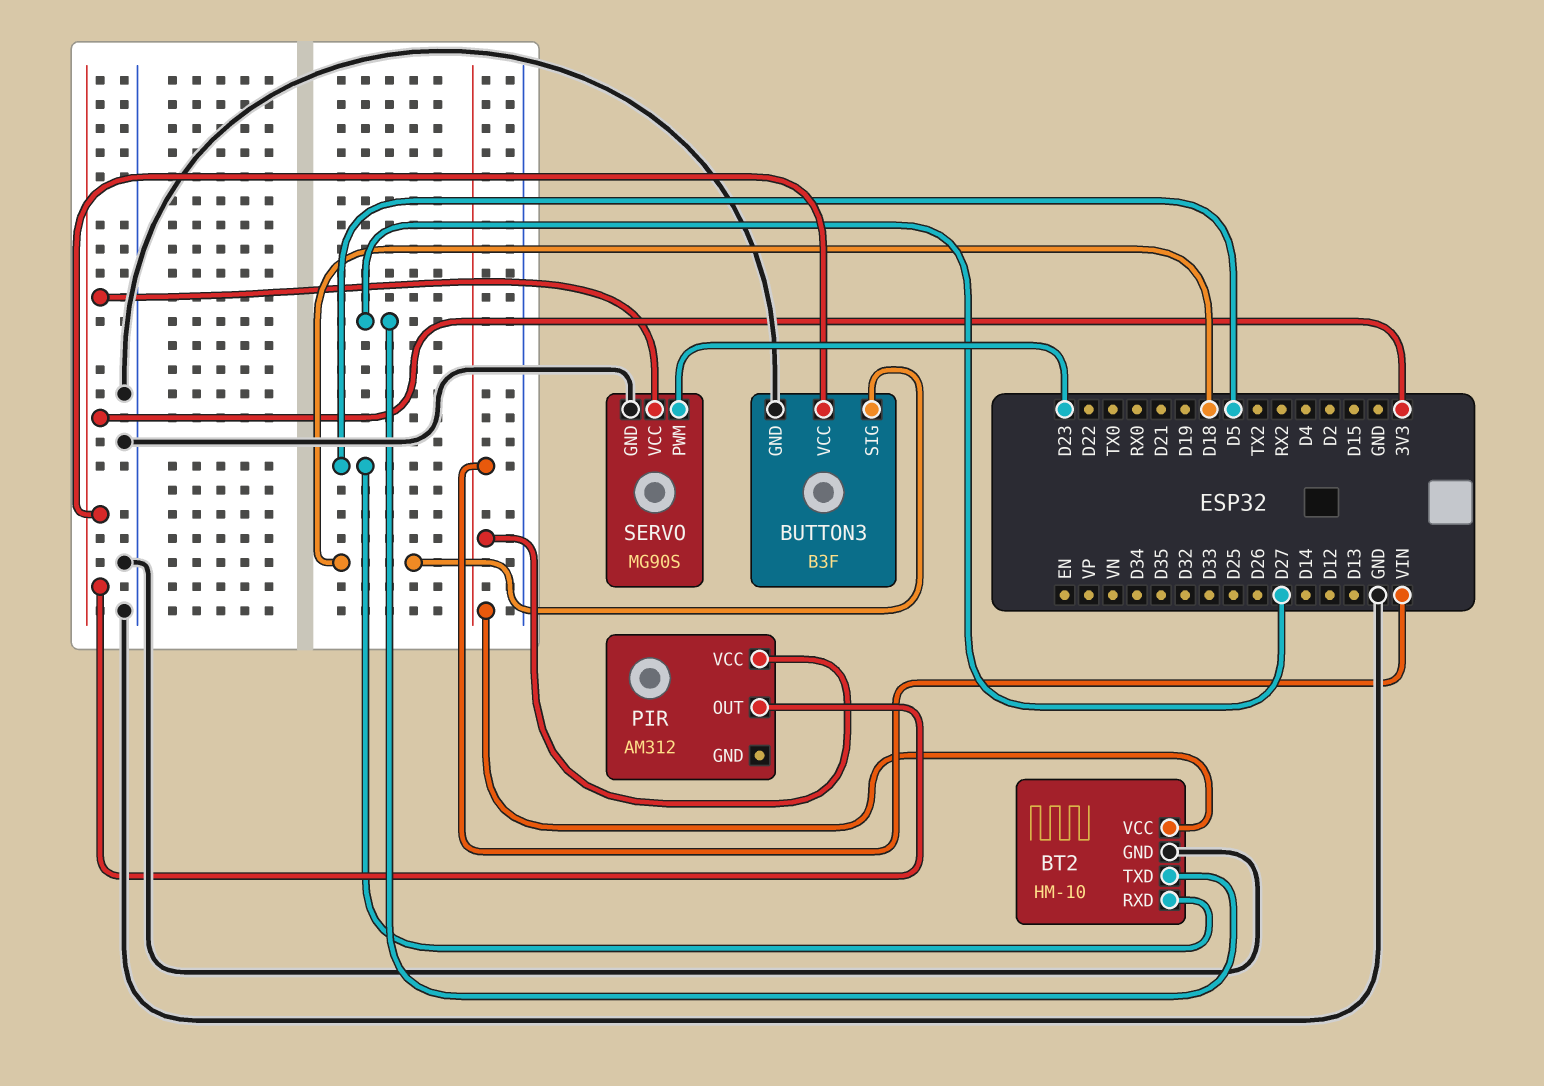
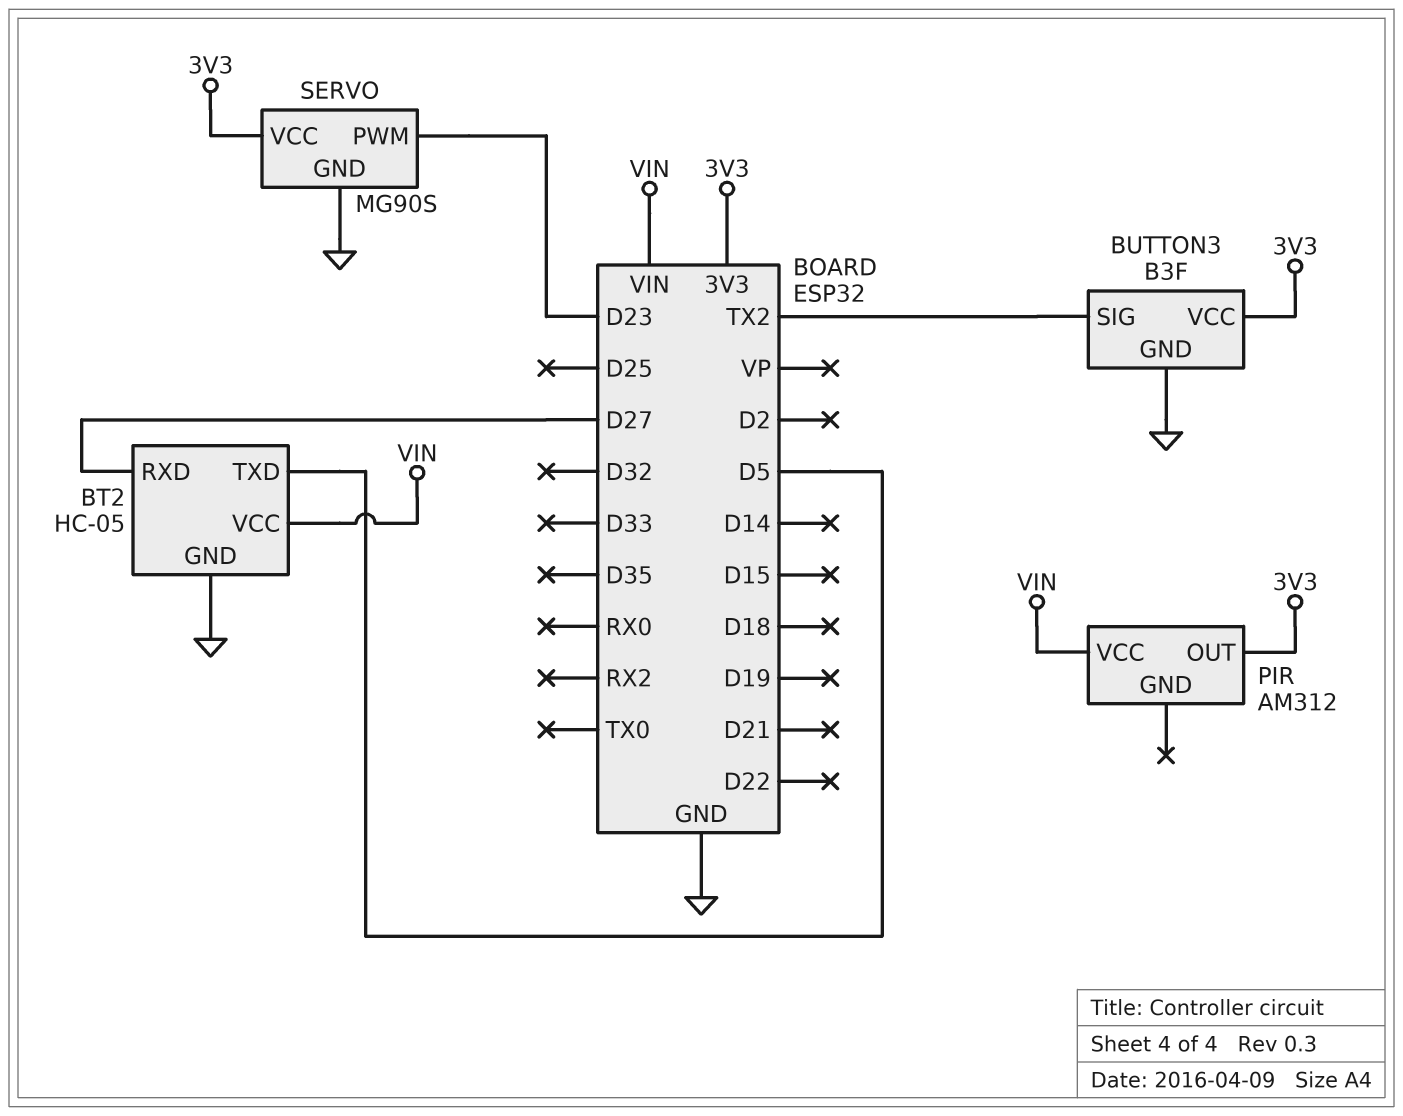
BT2: HM-10 -> HC-05
BT2 pin RXD: D5 -> D27
BT2 pin TXD: D27 -> D5
BUTTON3 pin SIG: D18 -> TX2

